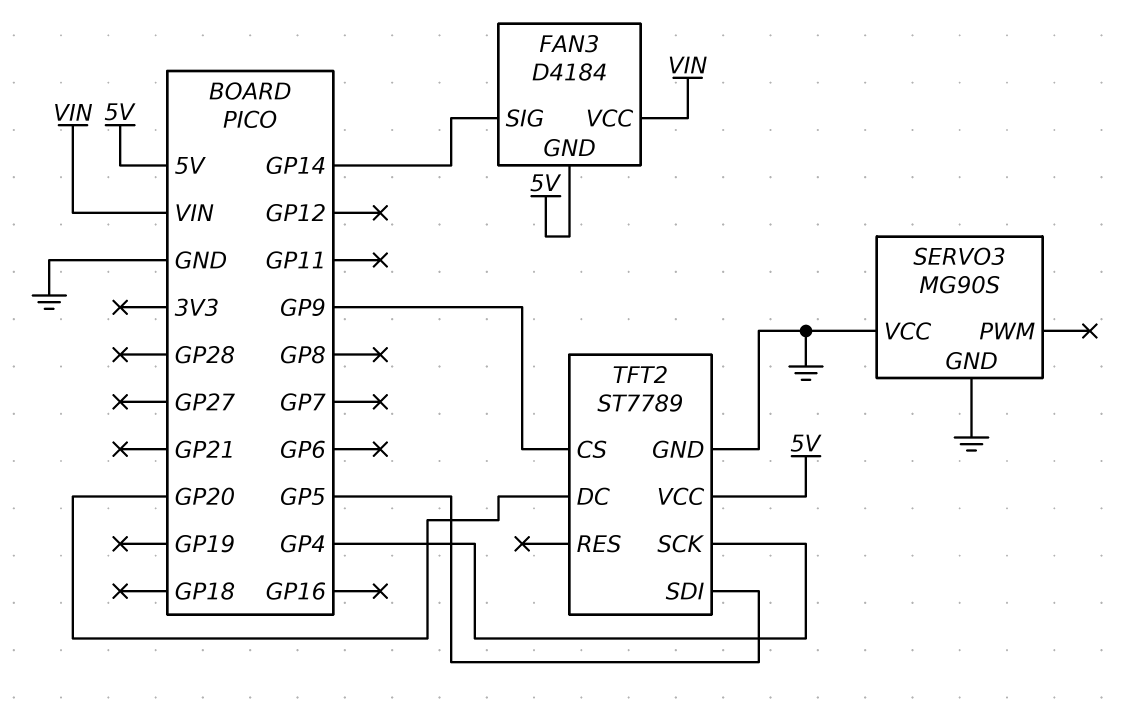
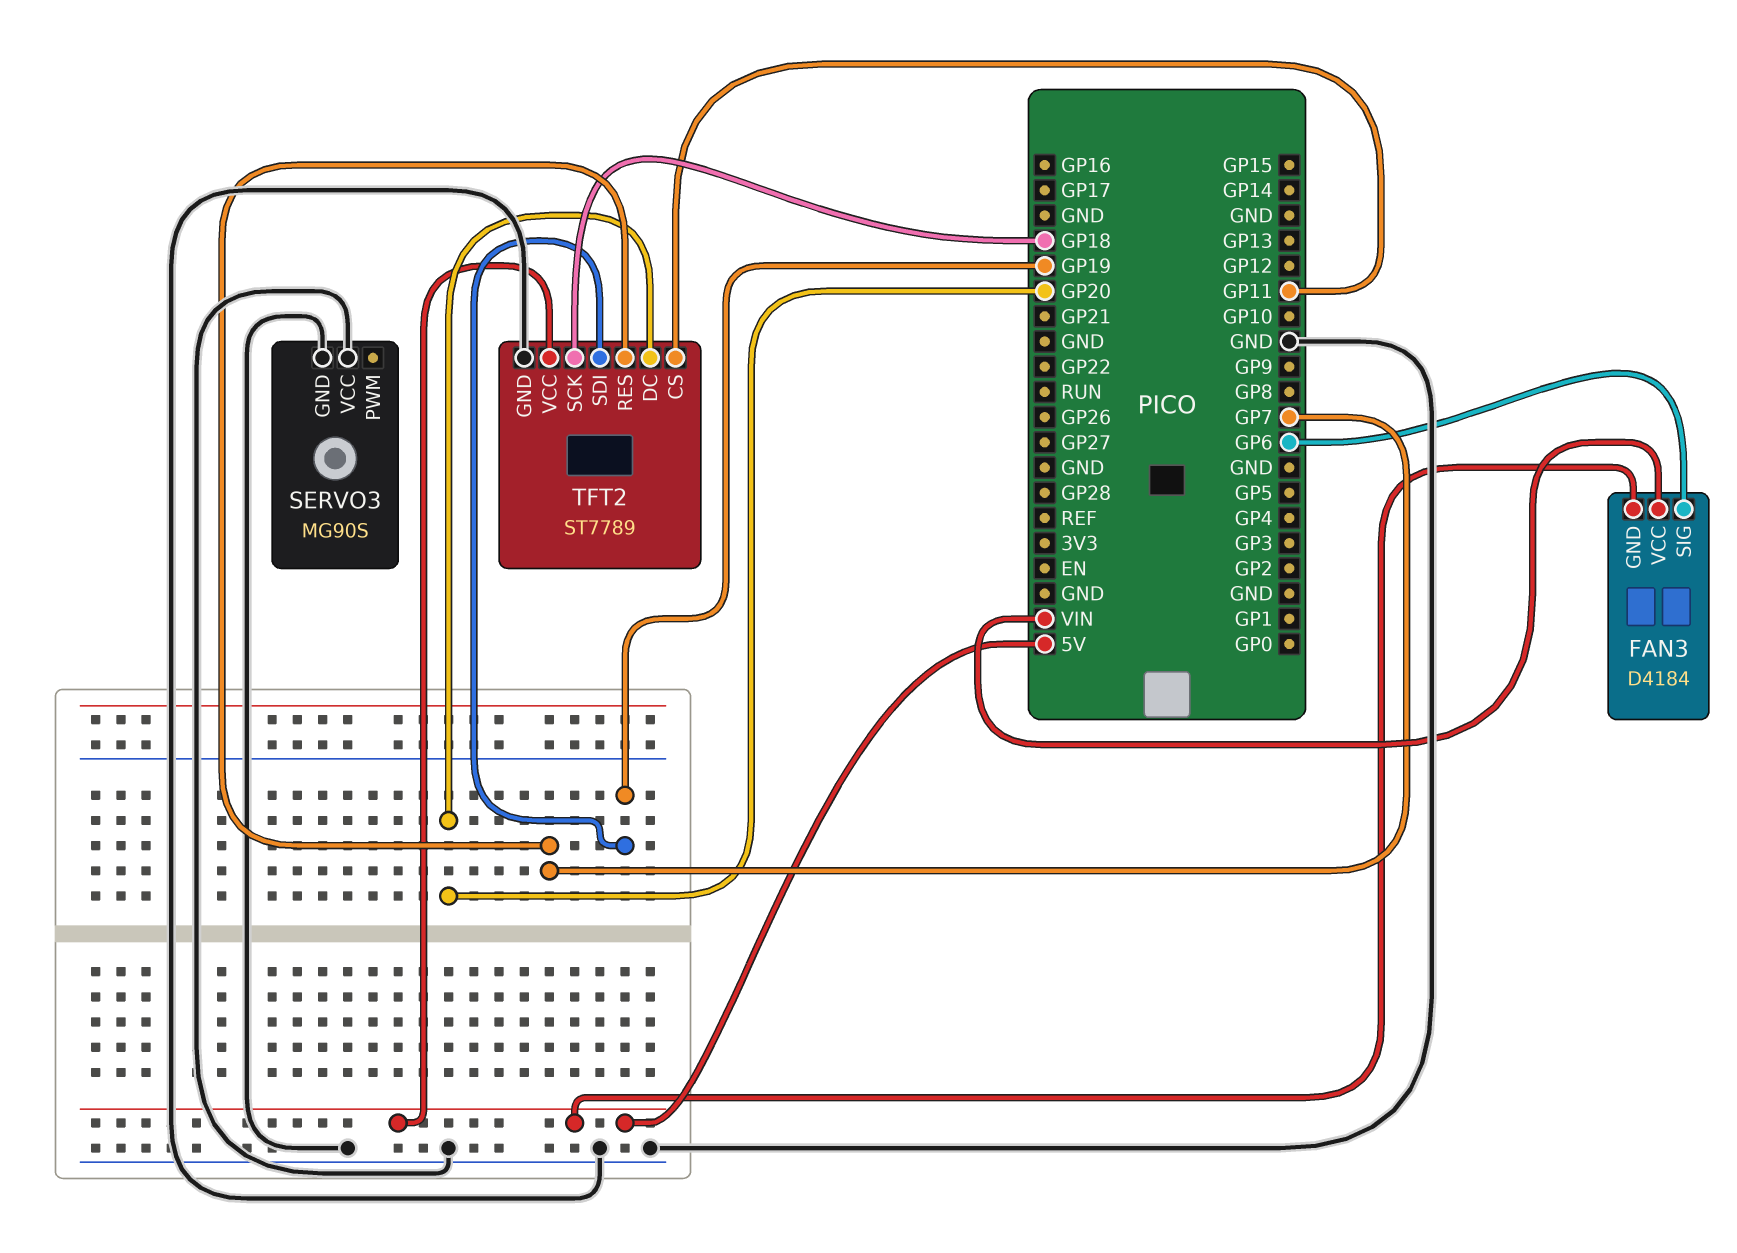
FAN3 pin SIG: GP14 -> GP6
TFT2 pin CS: GP9 -> GP11
TFT2 pin RES: none -> GP7
TFT2 pin SCK: GP4 -> GP18
TFT2 pin SDI: GP5 -> GP19

